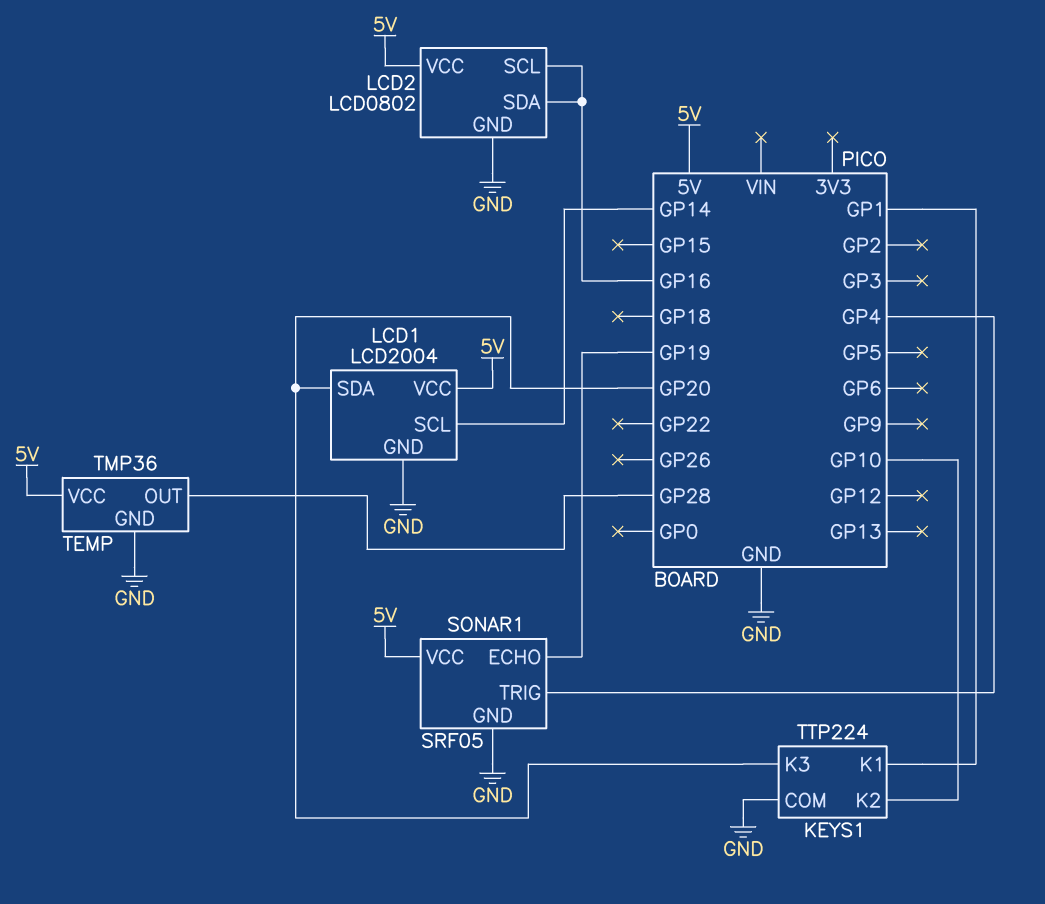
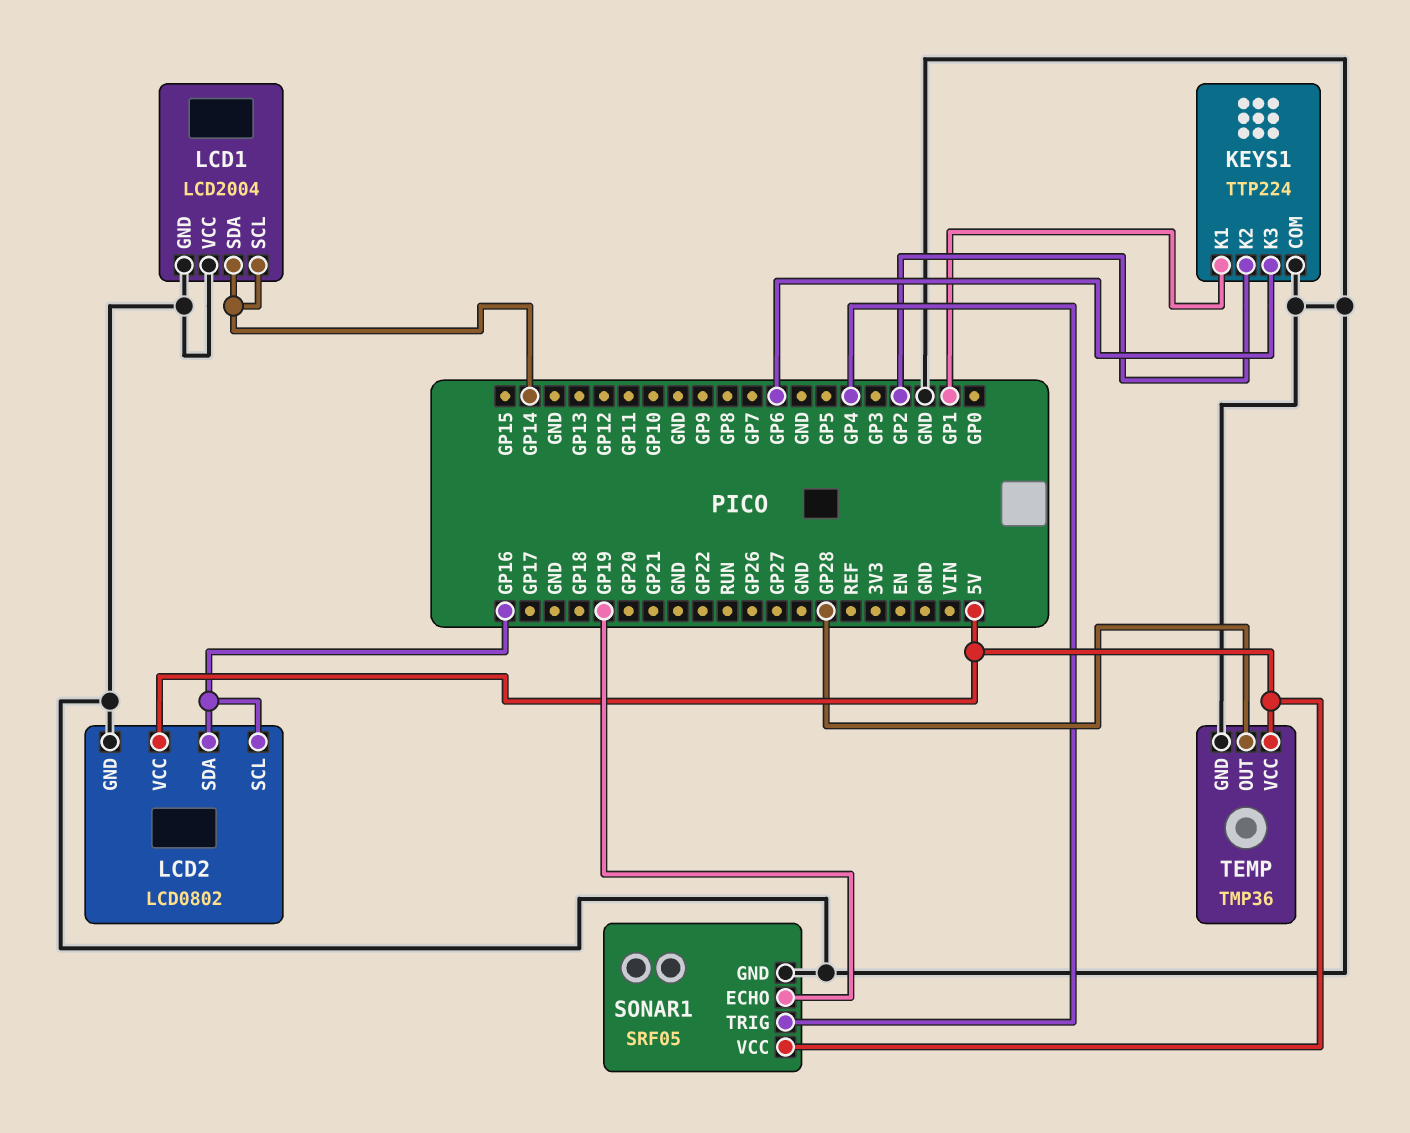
KEYS1 pin K2: GP10 -> GP2
KEYS1 pin K3: GP20 -> GP6
LCD1 pin SDA: GP20 -> GP14
LCD1 pin VCC: 5V -> GND

